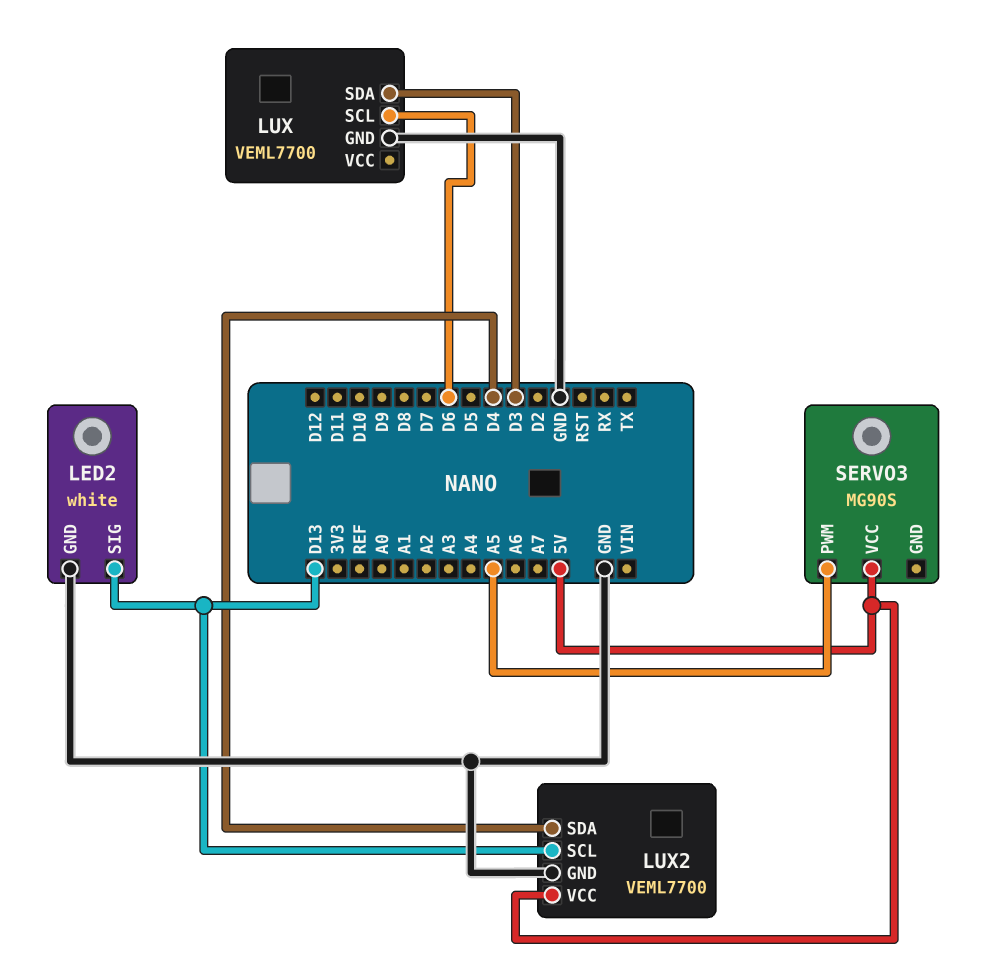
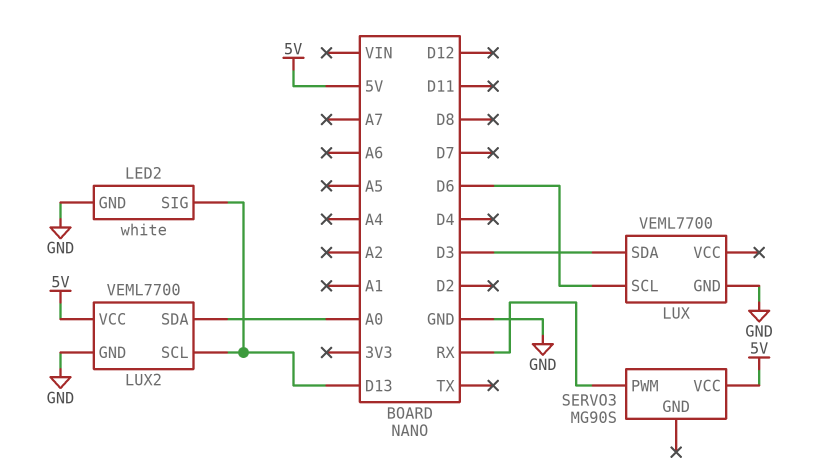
LUX2 pin SDA: D4 -> A0
SERVO3 pin PWM: A5 -> RX

